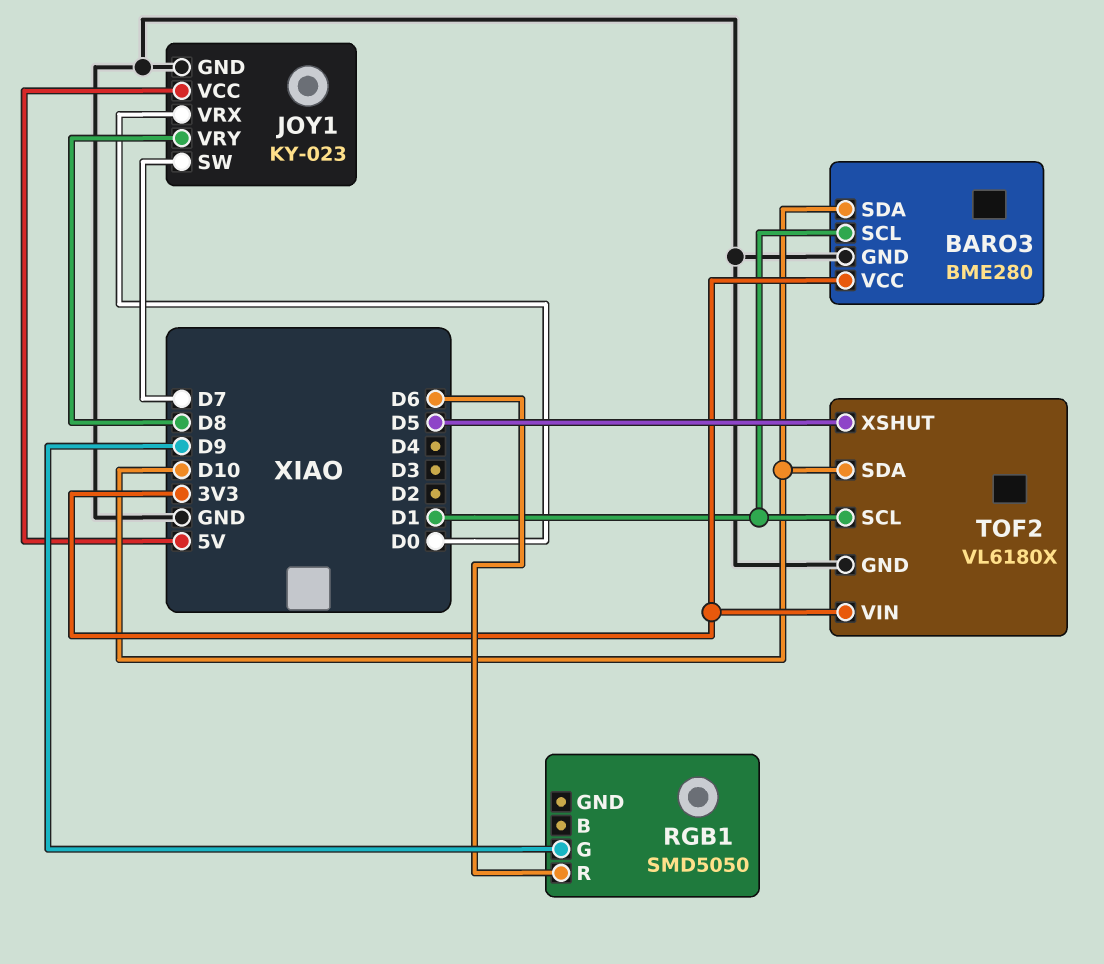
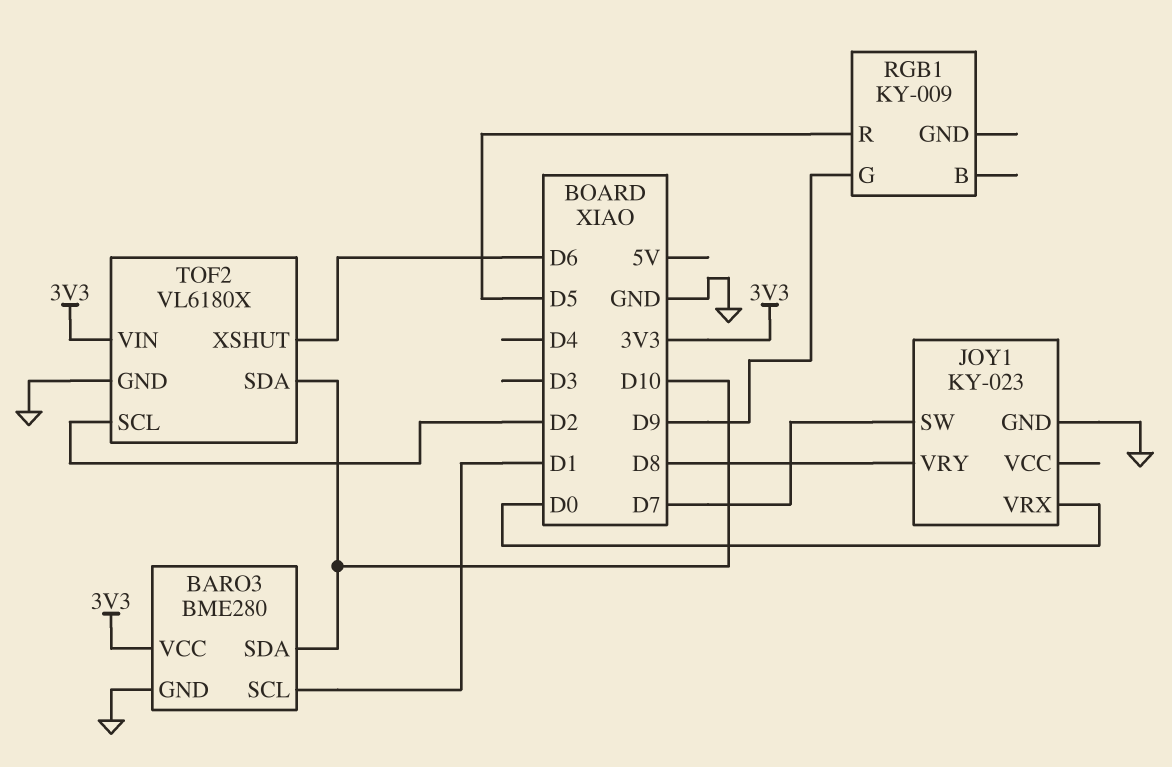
JOY1 pin VCC: 5V -> none
RGB1: SMD5050 -> KY-009
RGB1 pin R: D6 -> D5
TOF2 pin SCL: D1 -> D2
TOF2 pin XSHUT: D5 -> D6

